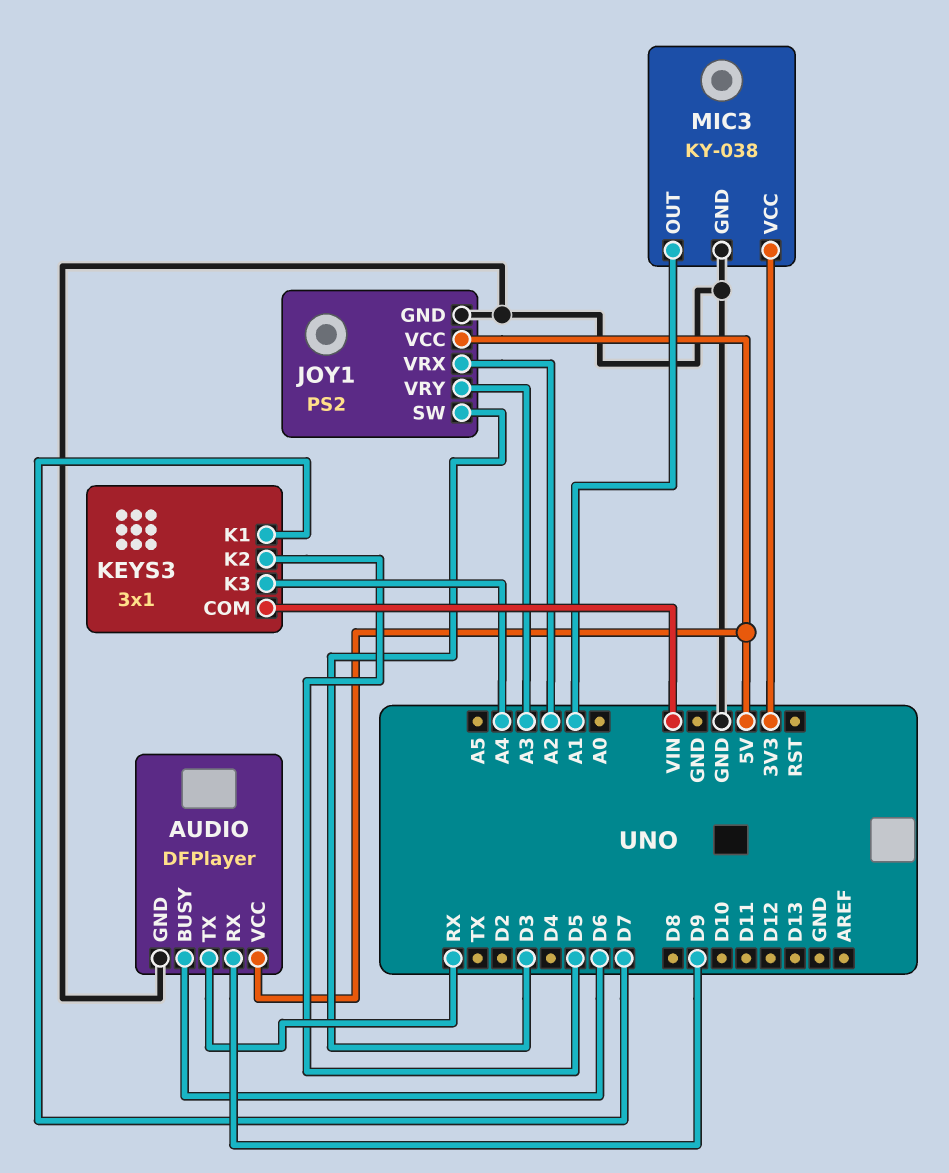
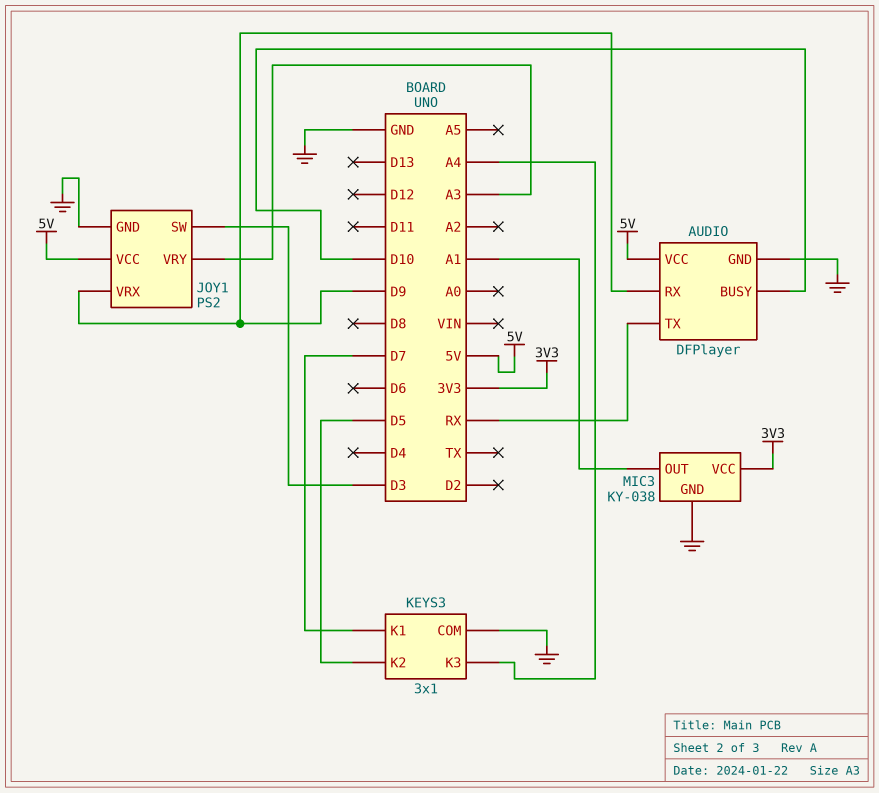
AUDIO pin BUSY: D6 -> D10
JOY1 pin VRX: A2 -> D9
KEYS3 pin COM: VIN -> GND

